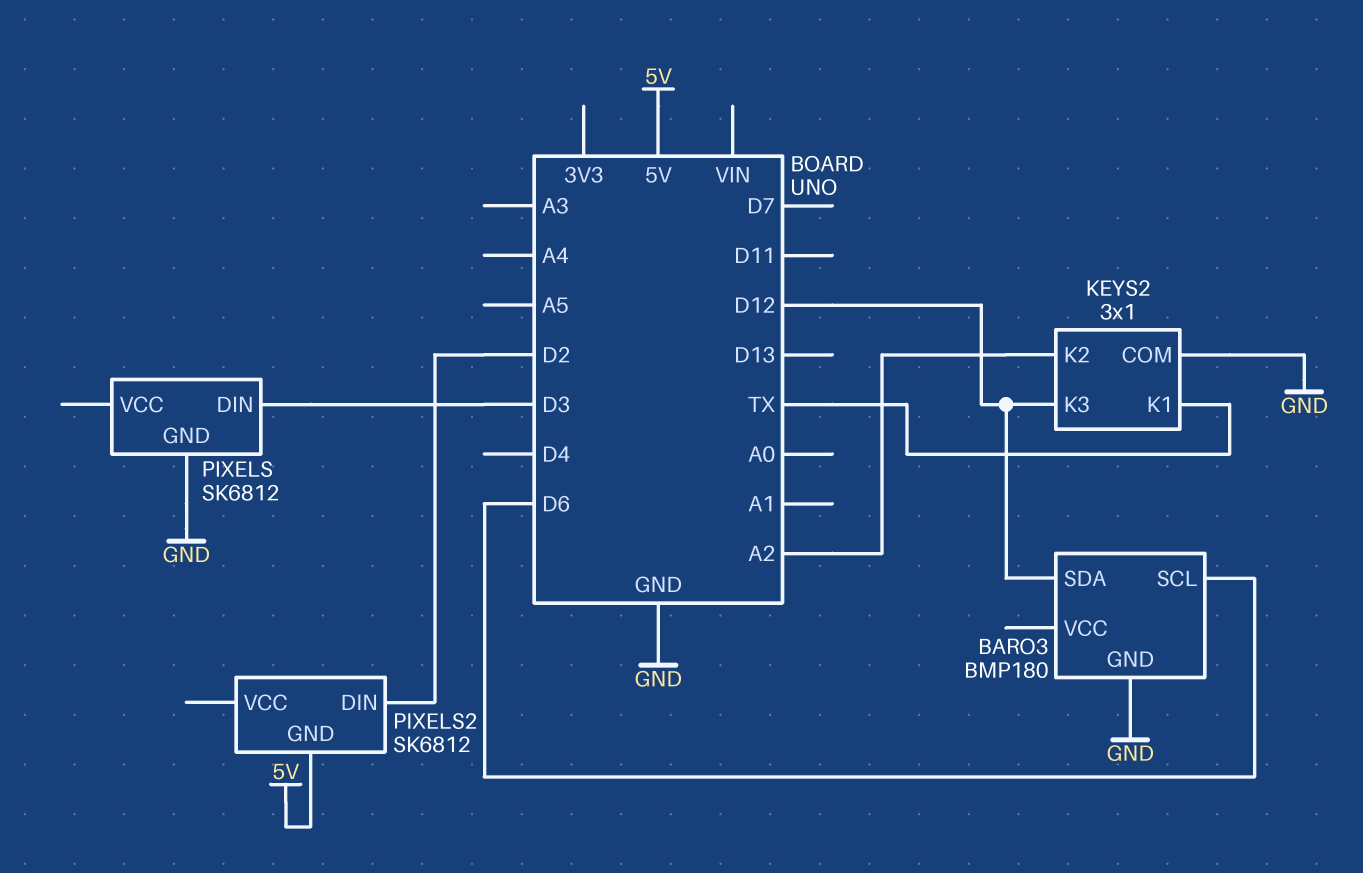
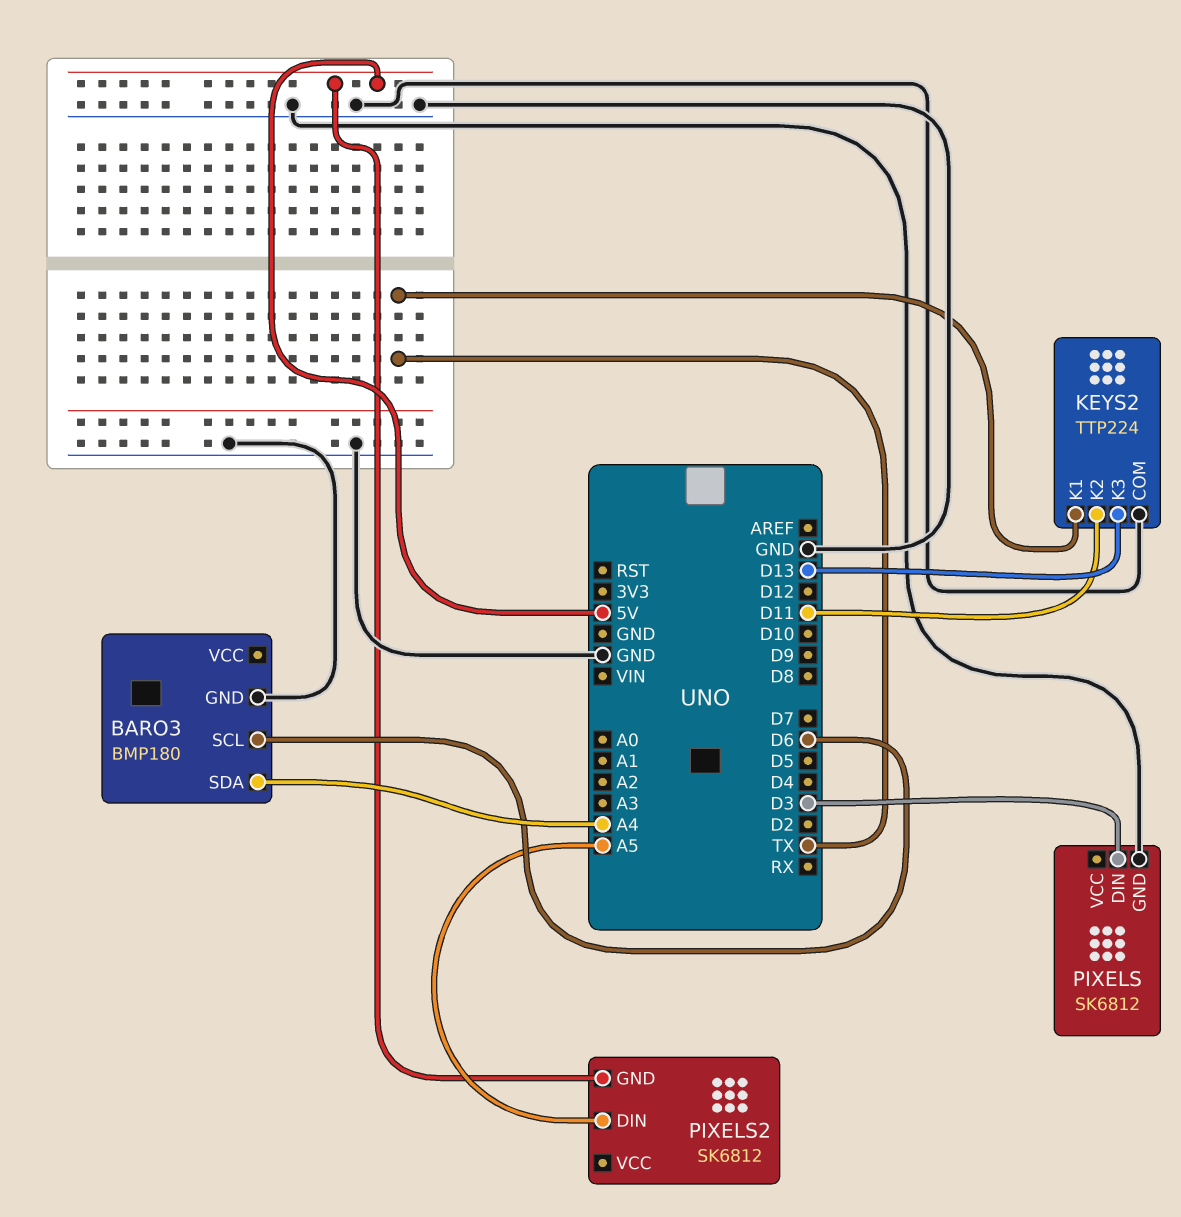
BARO3 pin SDA: D12 -> A4
KEYS2: 3x1 -> TTP224
KEYS2 pin K2: A2 -> D11
KEYS2 pin K3: D12 -> D13
PIXELS2 pin DIN: D2 -> A5

